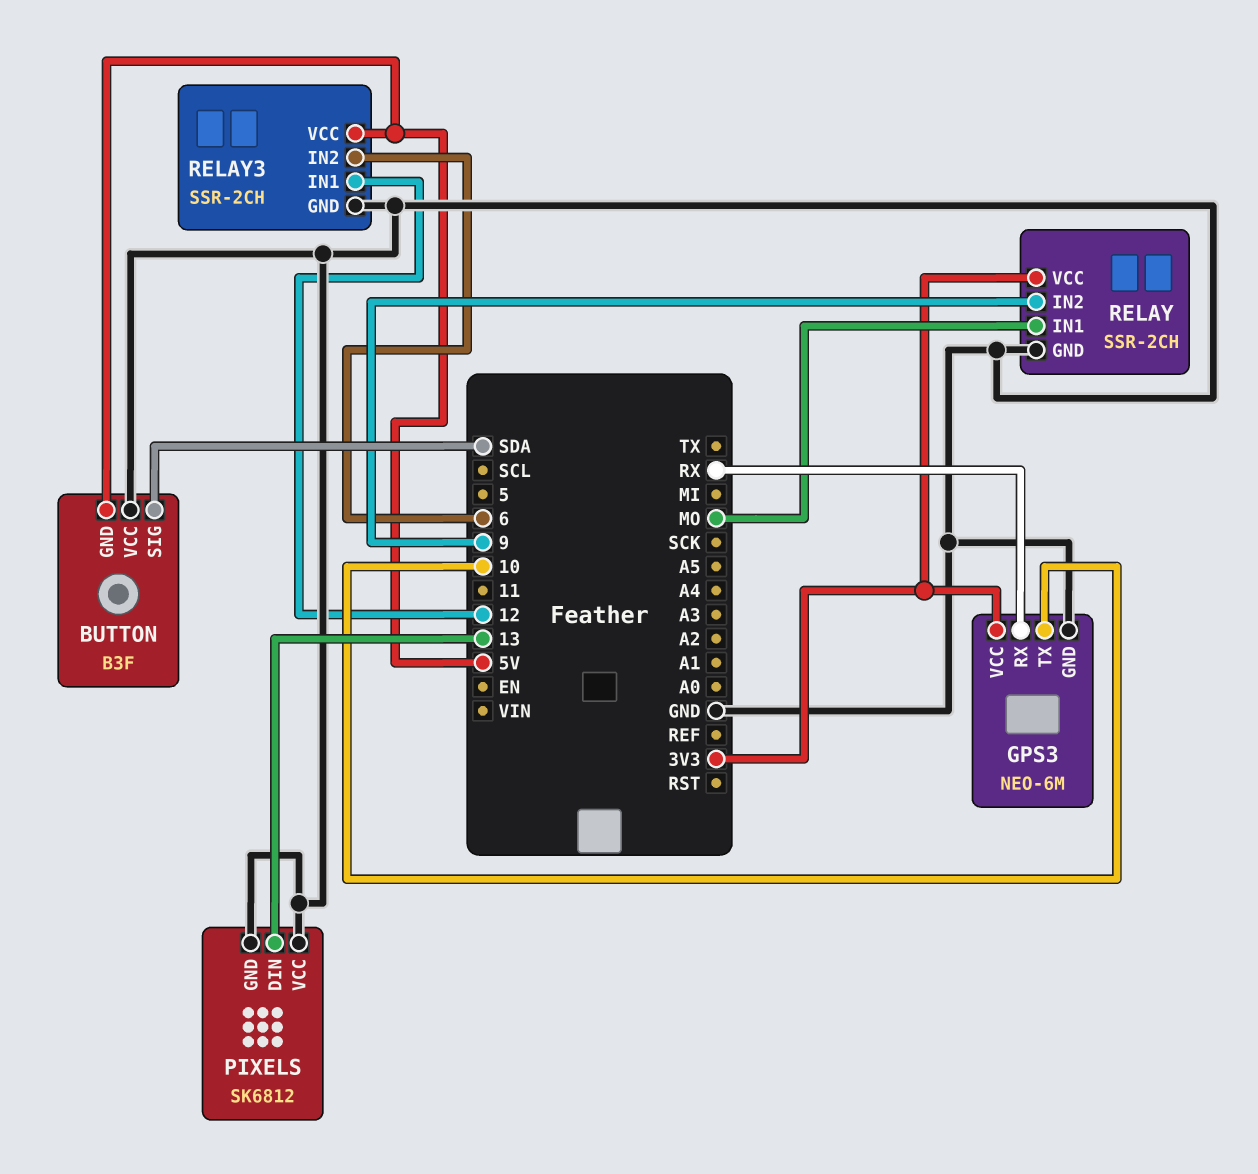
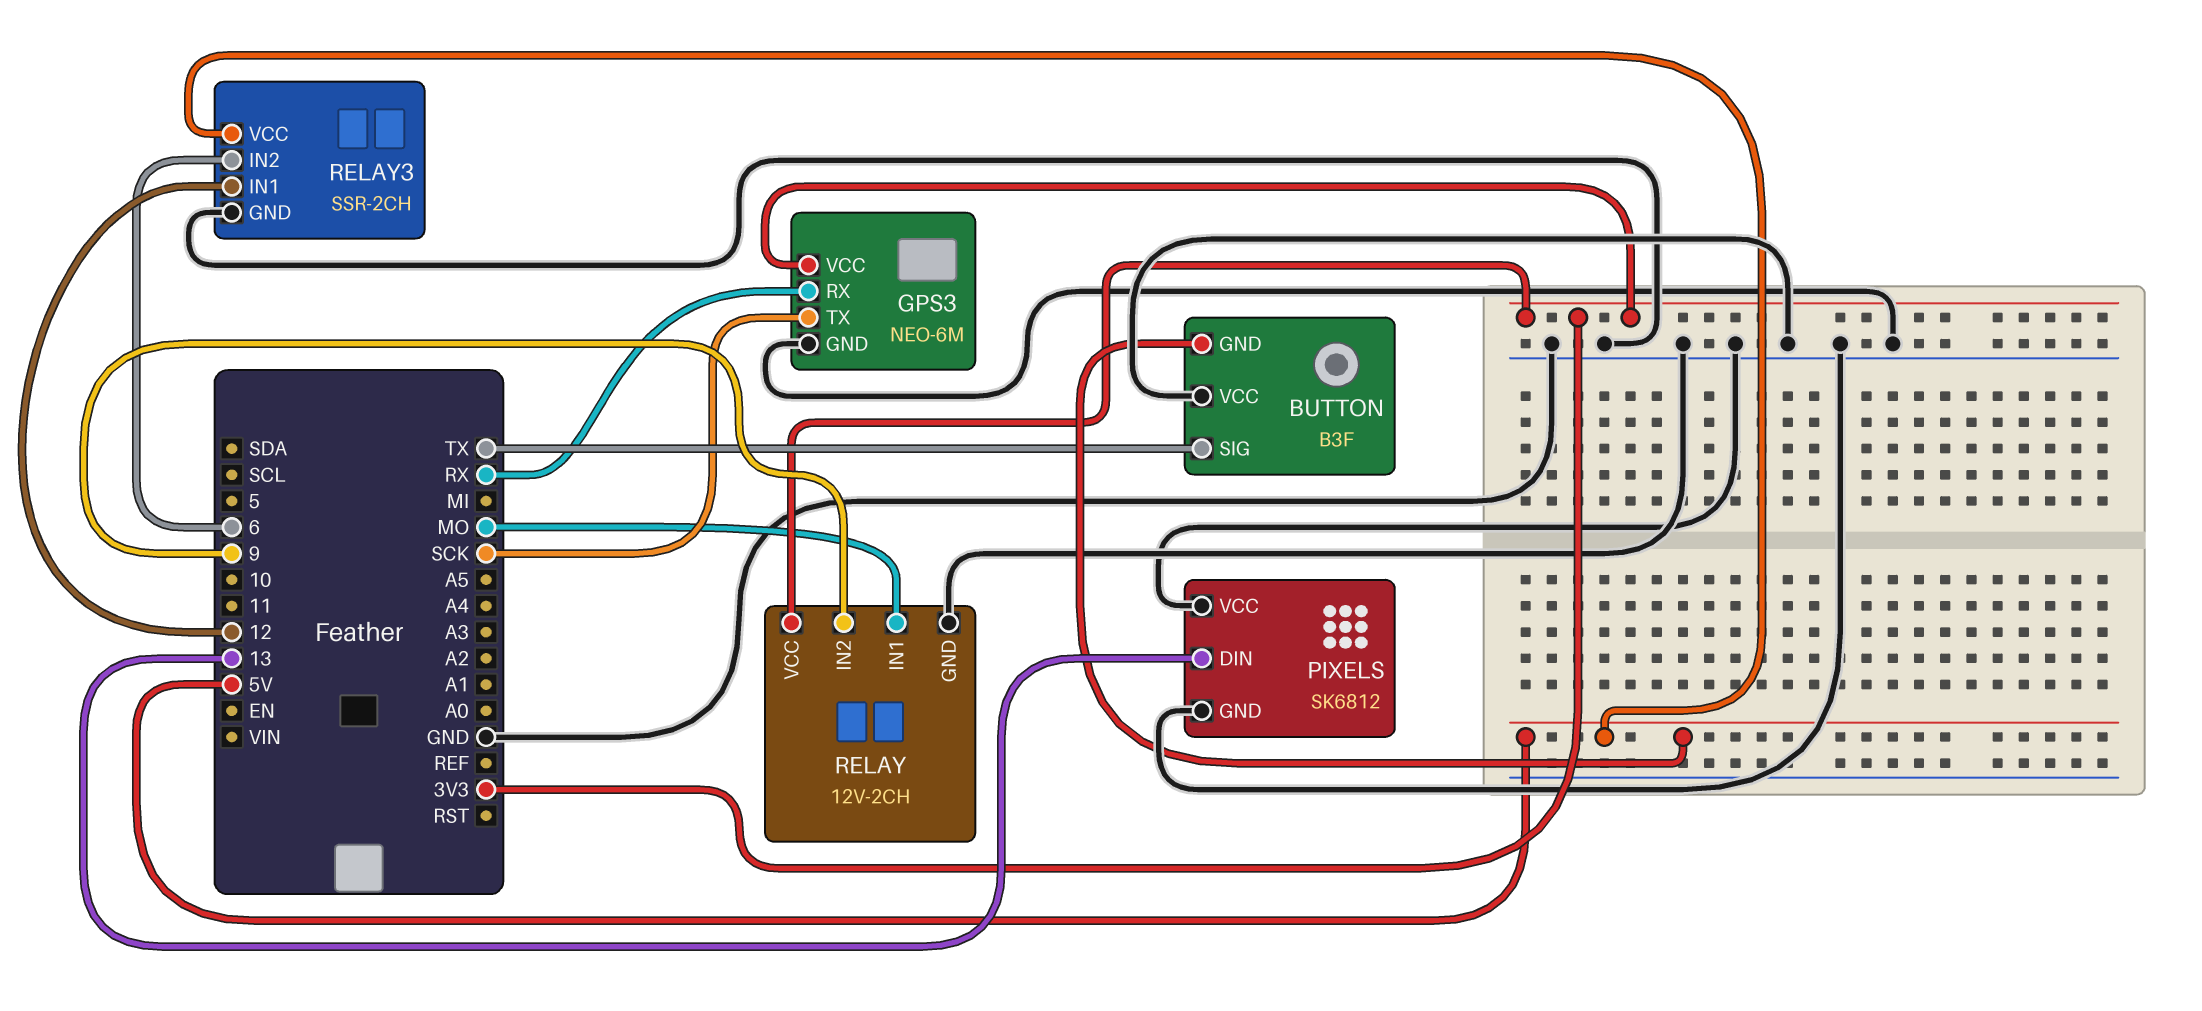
BUTTON pin SIG: SDA -> TX
GPS3 pin TX: 10 -> SCK
RELAY: SSR-2CH -> 12V-2CH

